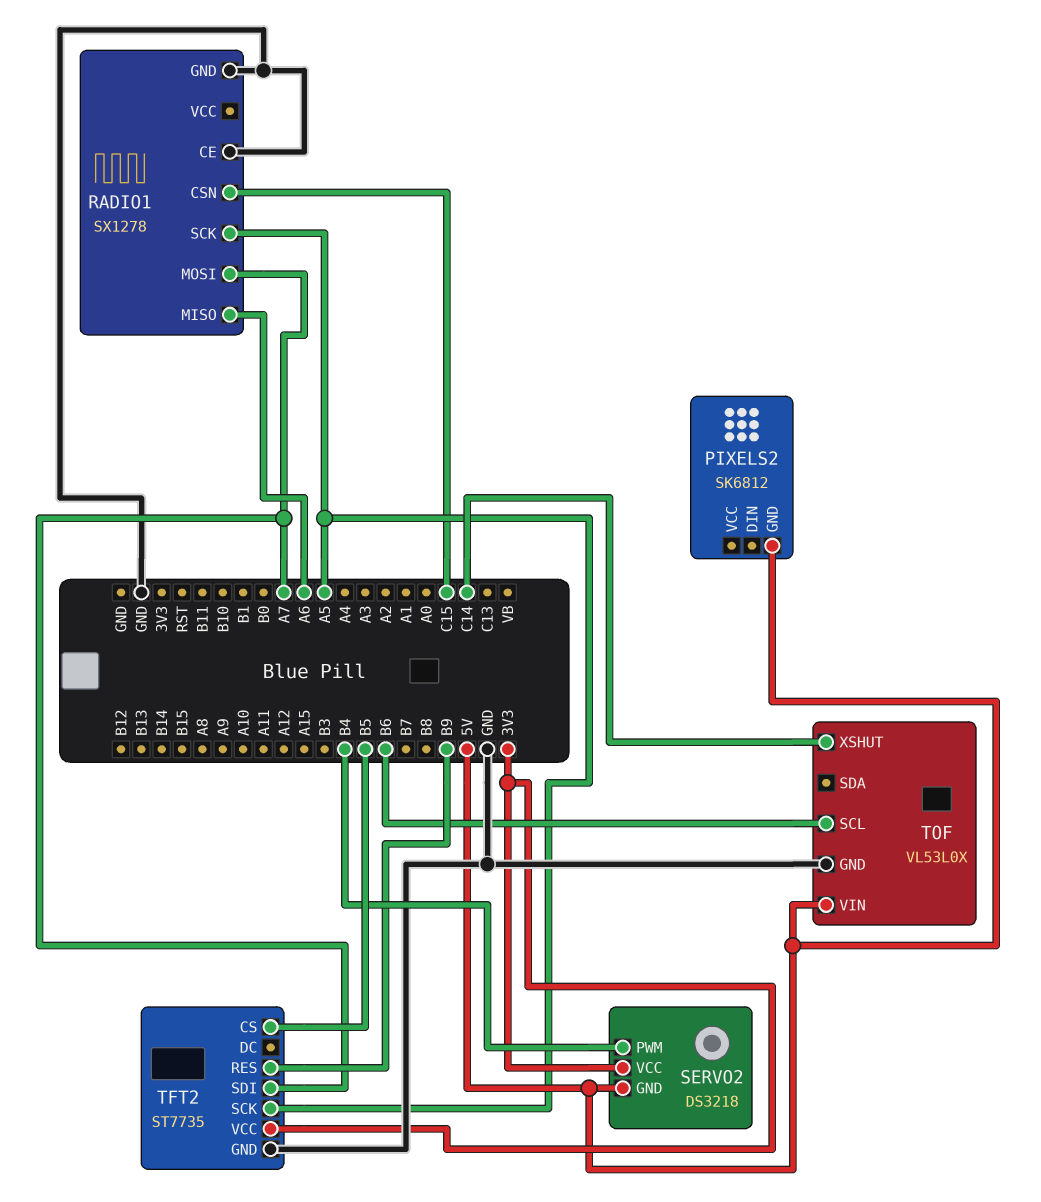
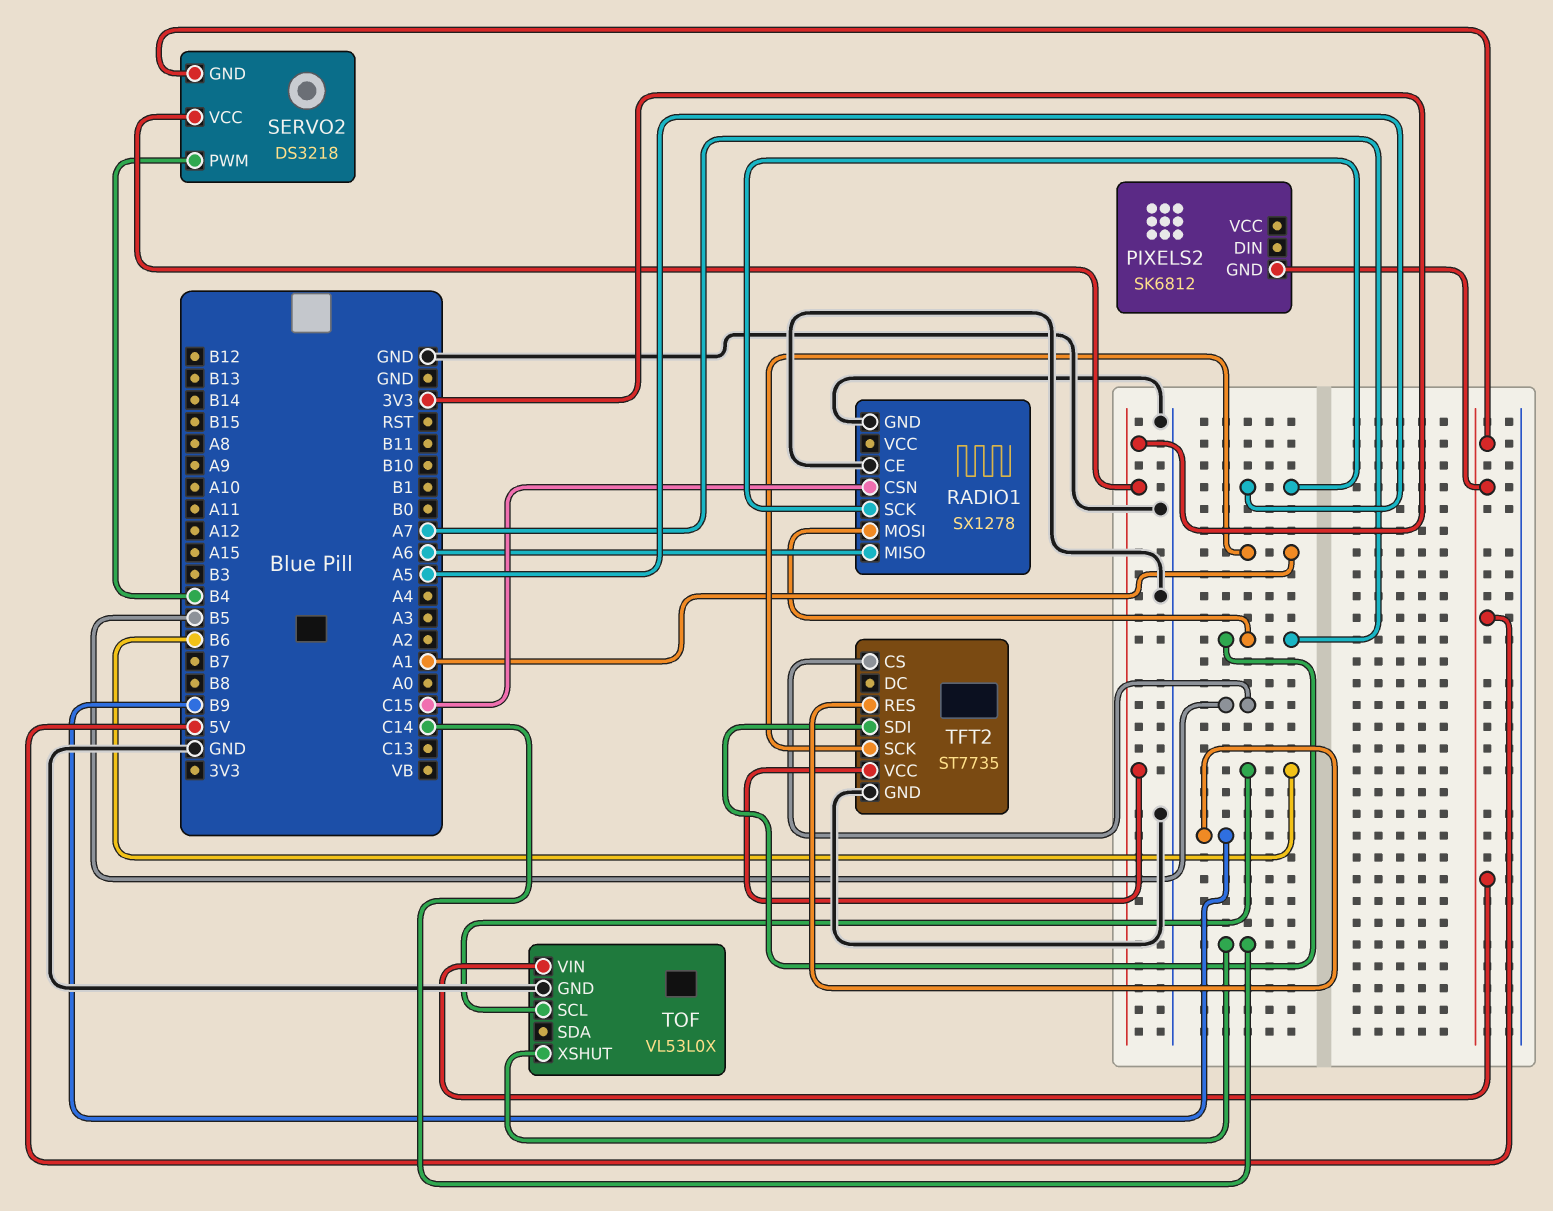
TFT2 pin SCK: A5 -> A1

